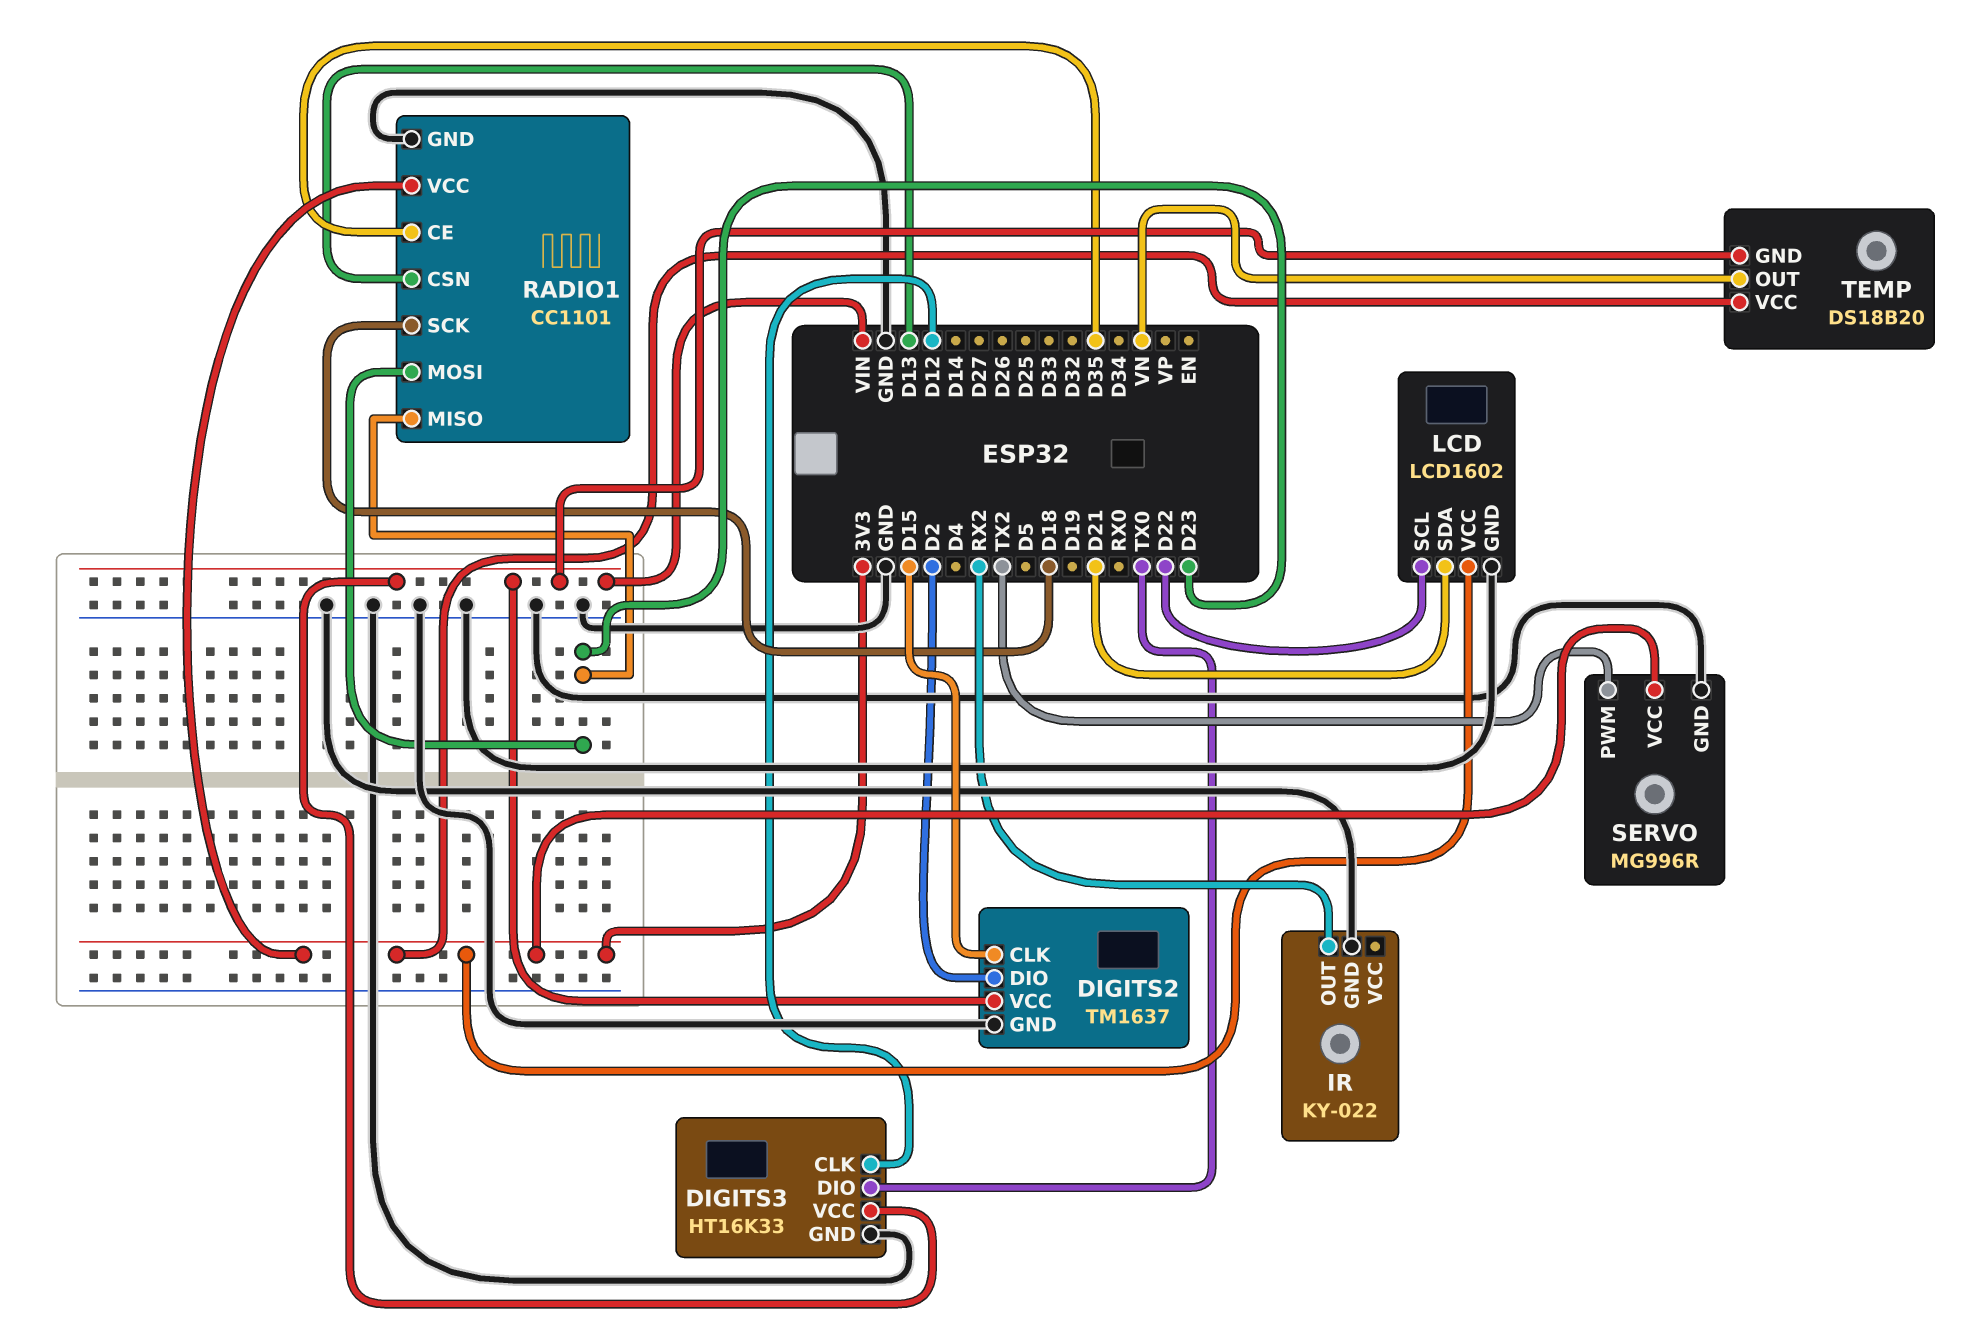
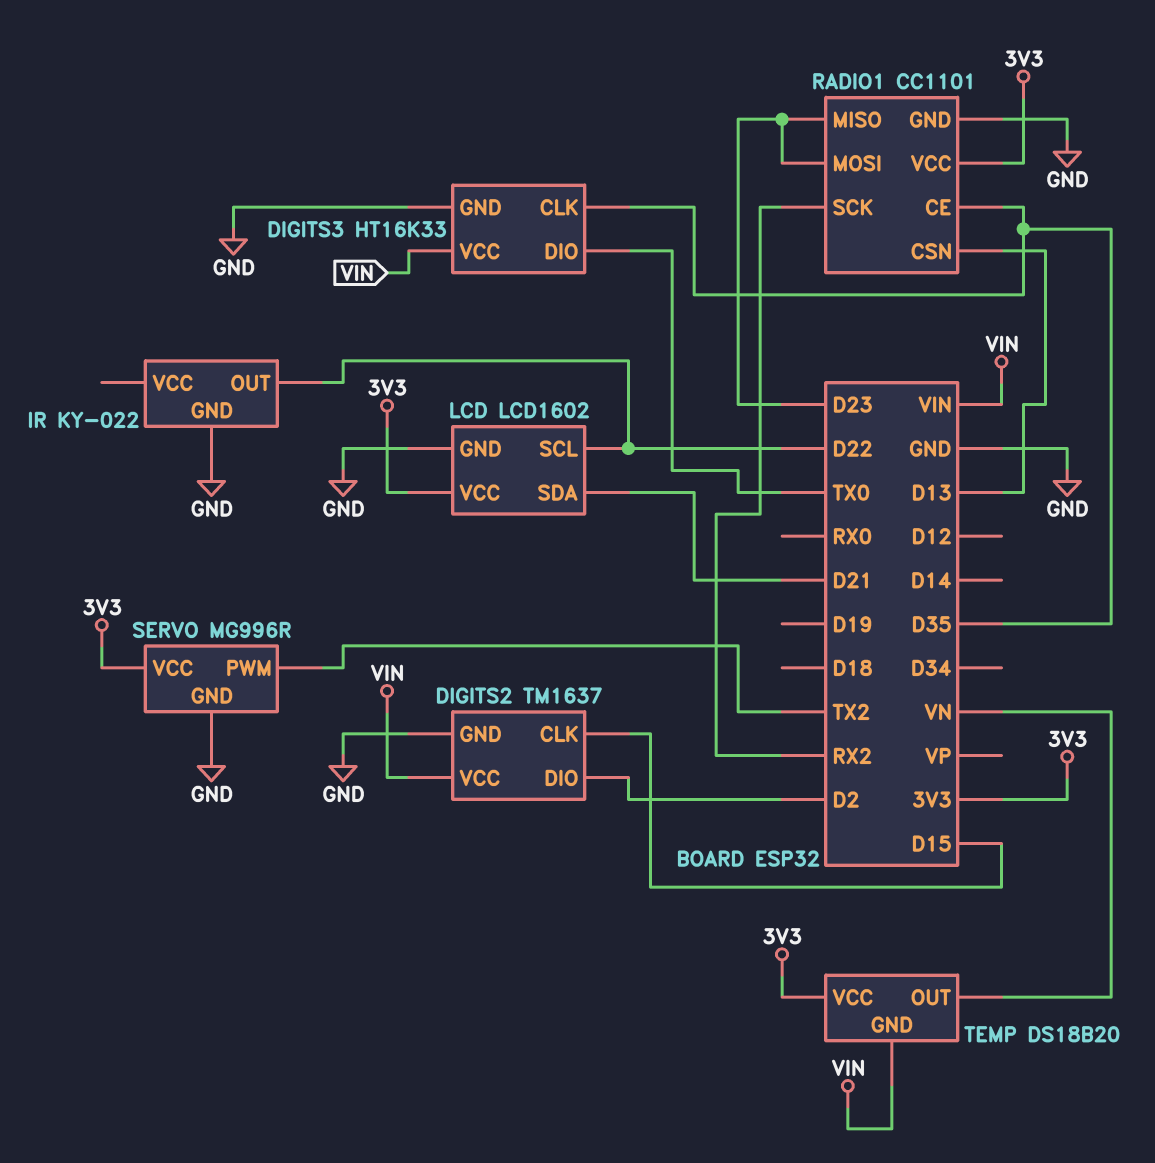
DIGITS3 pin CLK: D12 -> D35
IR pin OUT: RX2 -> D22
RADIO1 pin SCK: D18 -> RX2

